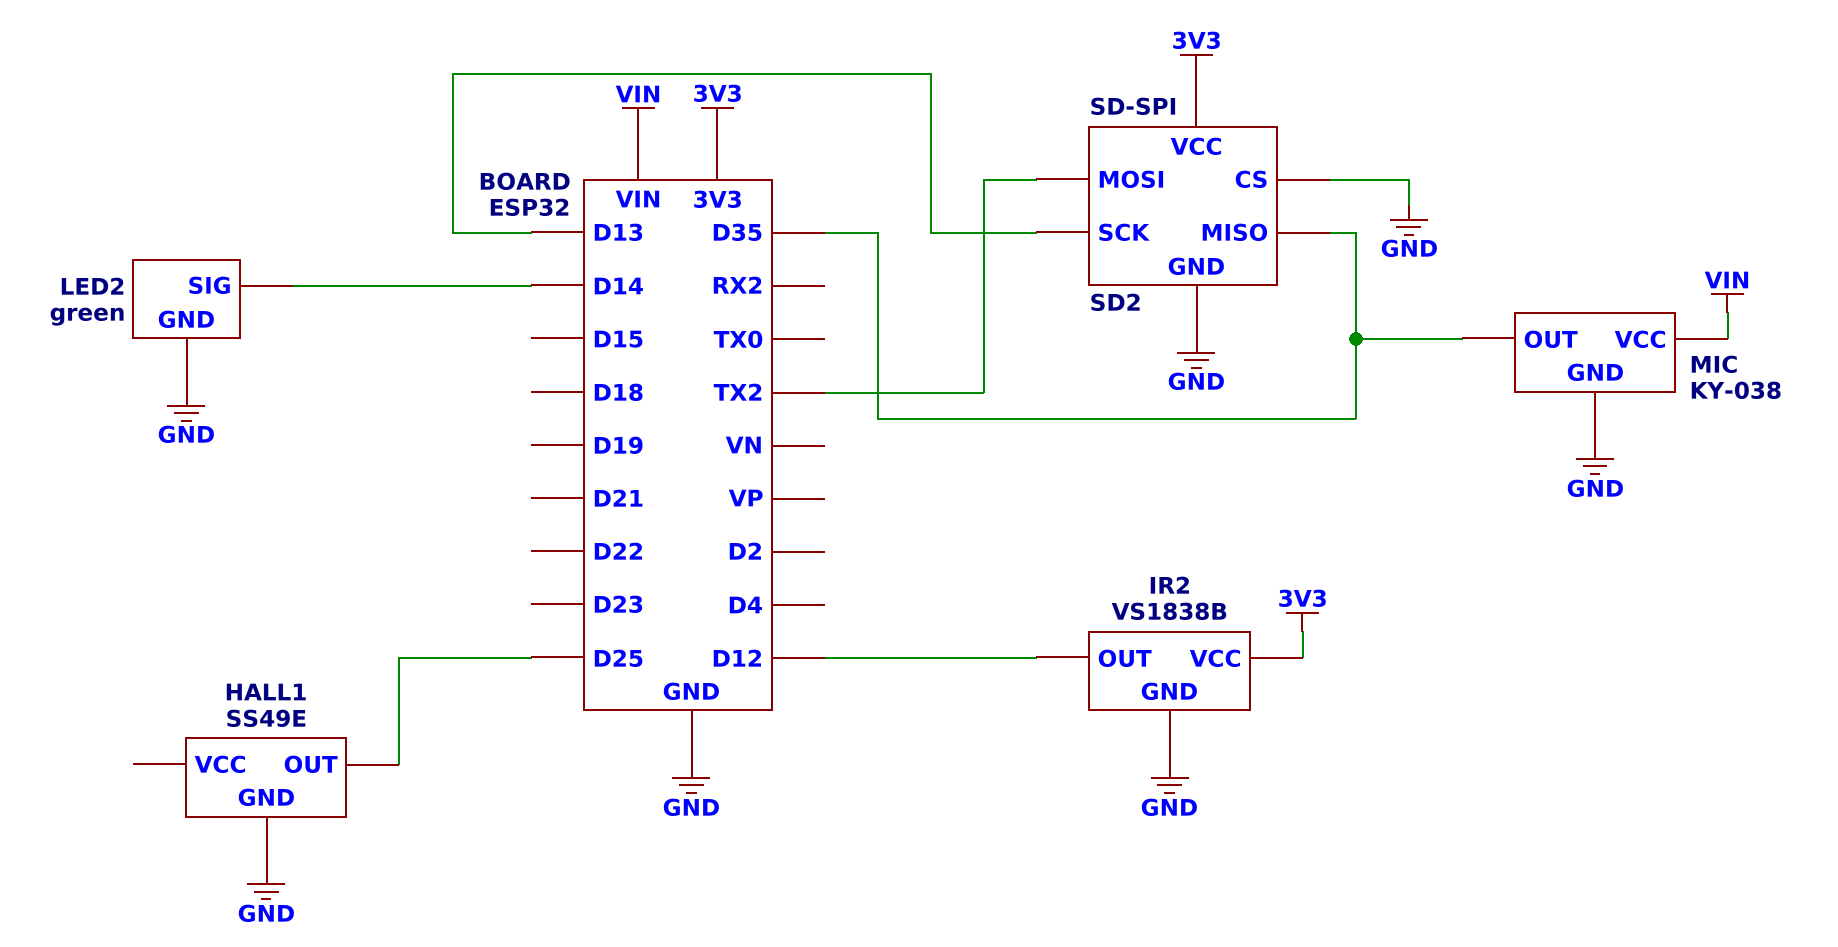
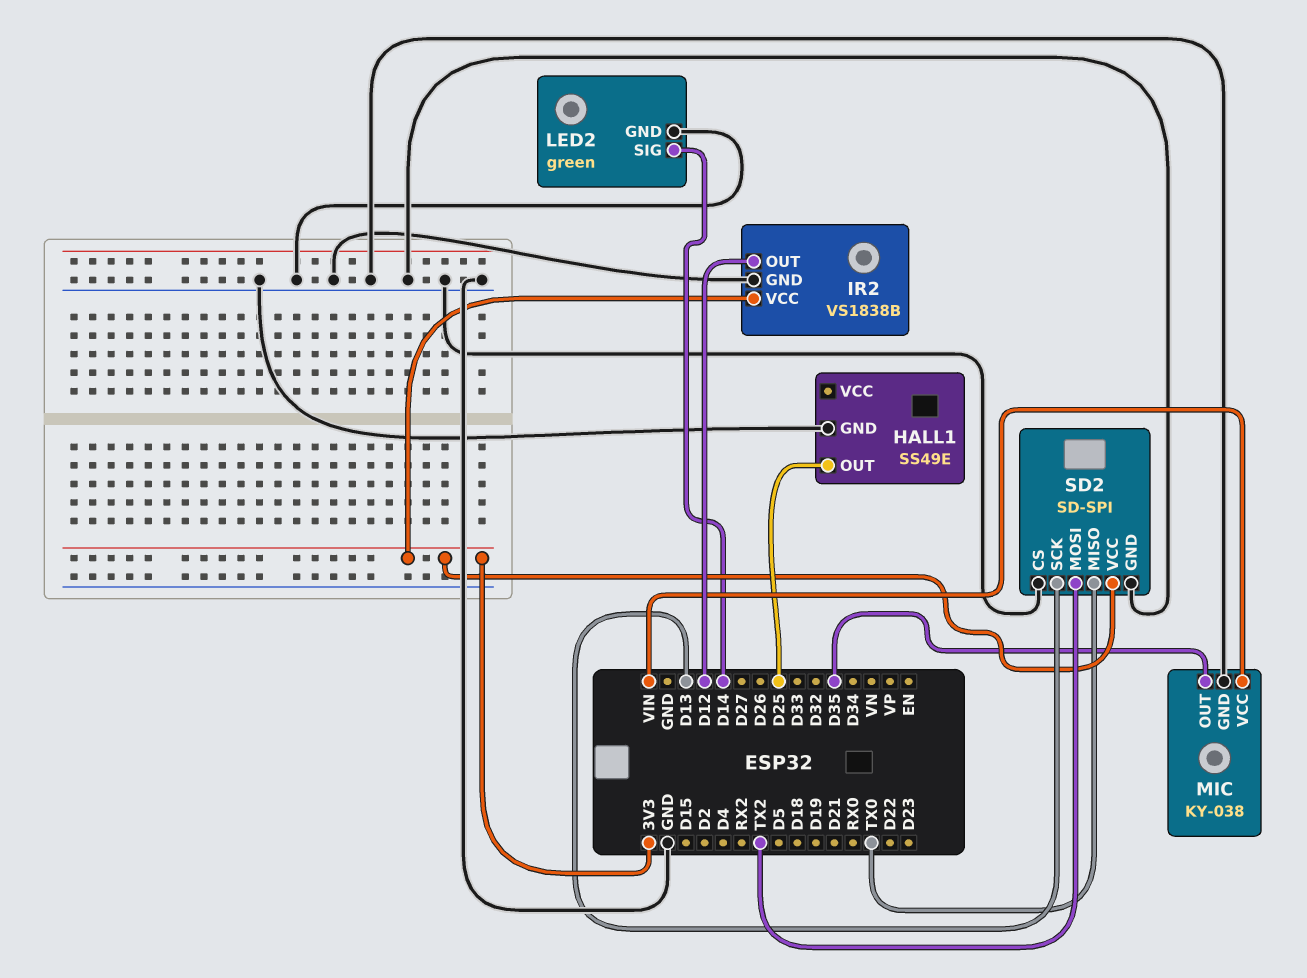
SD2 pin MISO: D35 -> TX0

